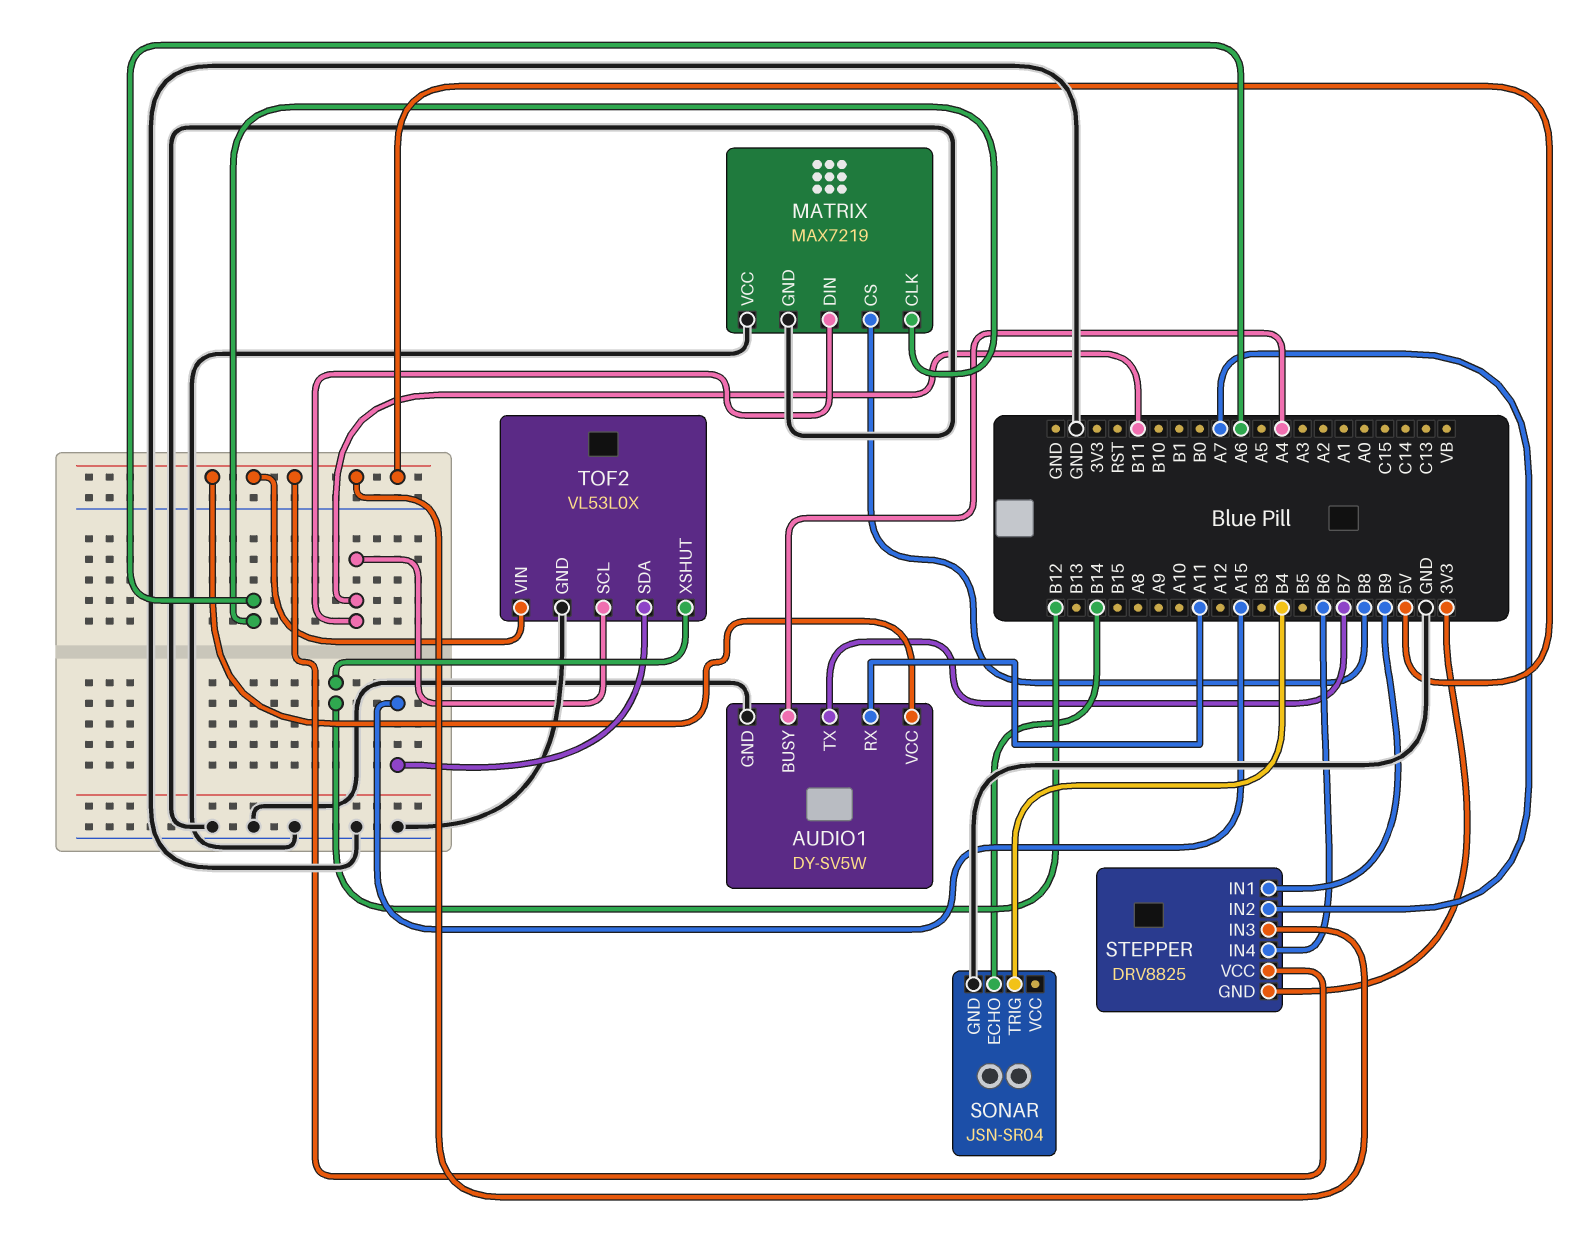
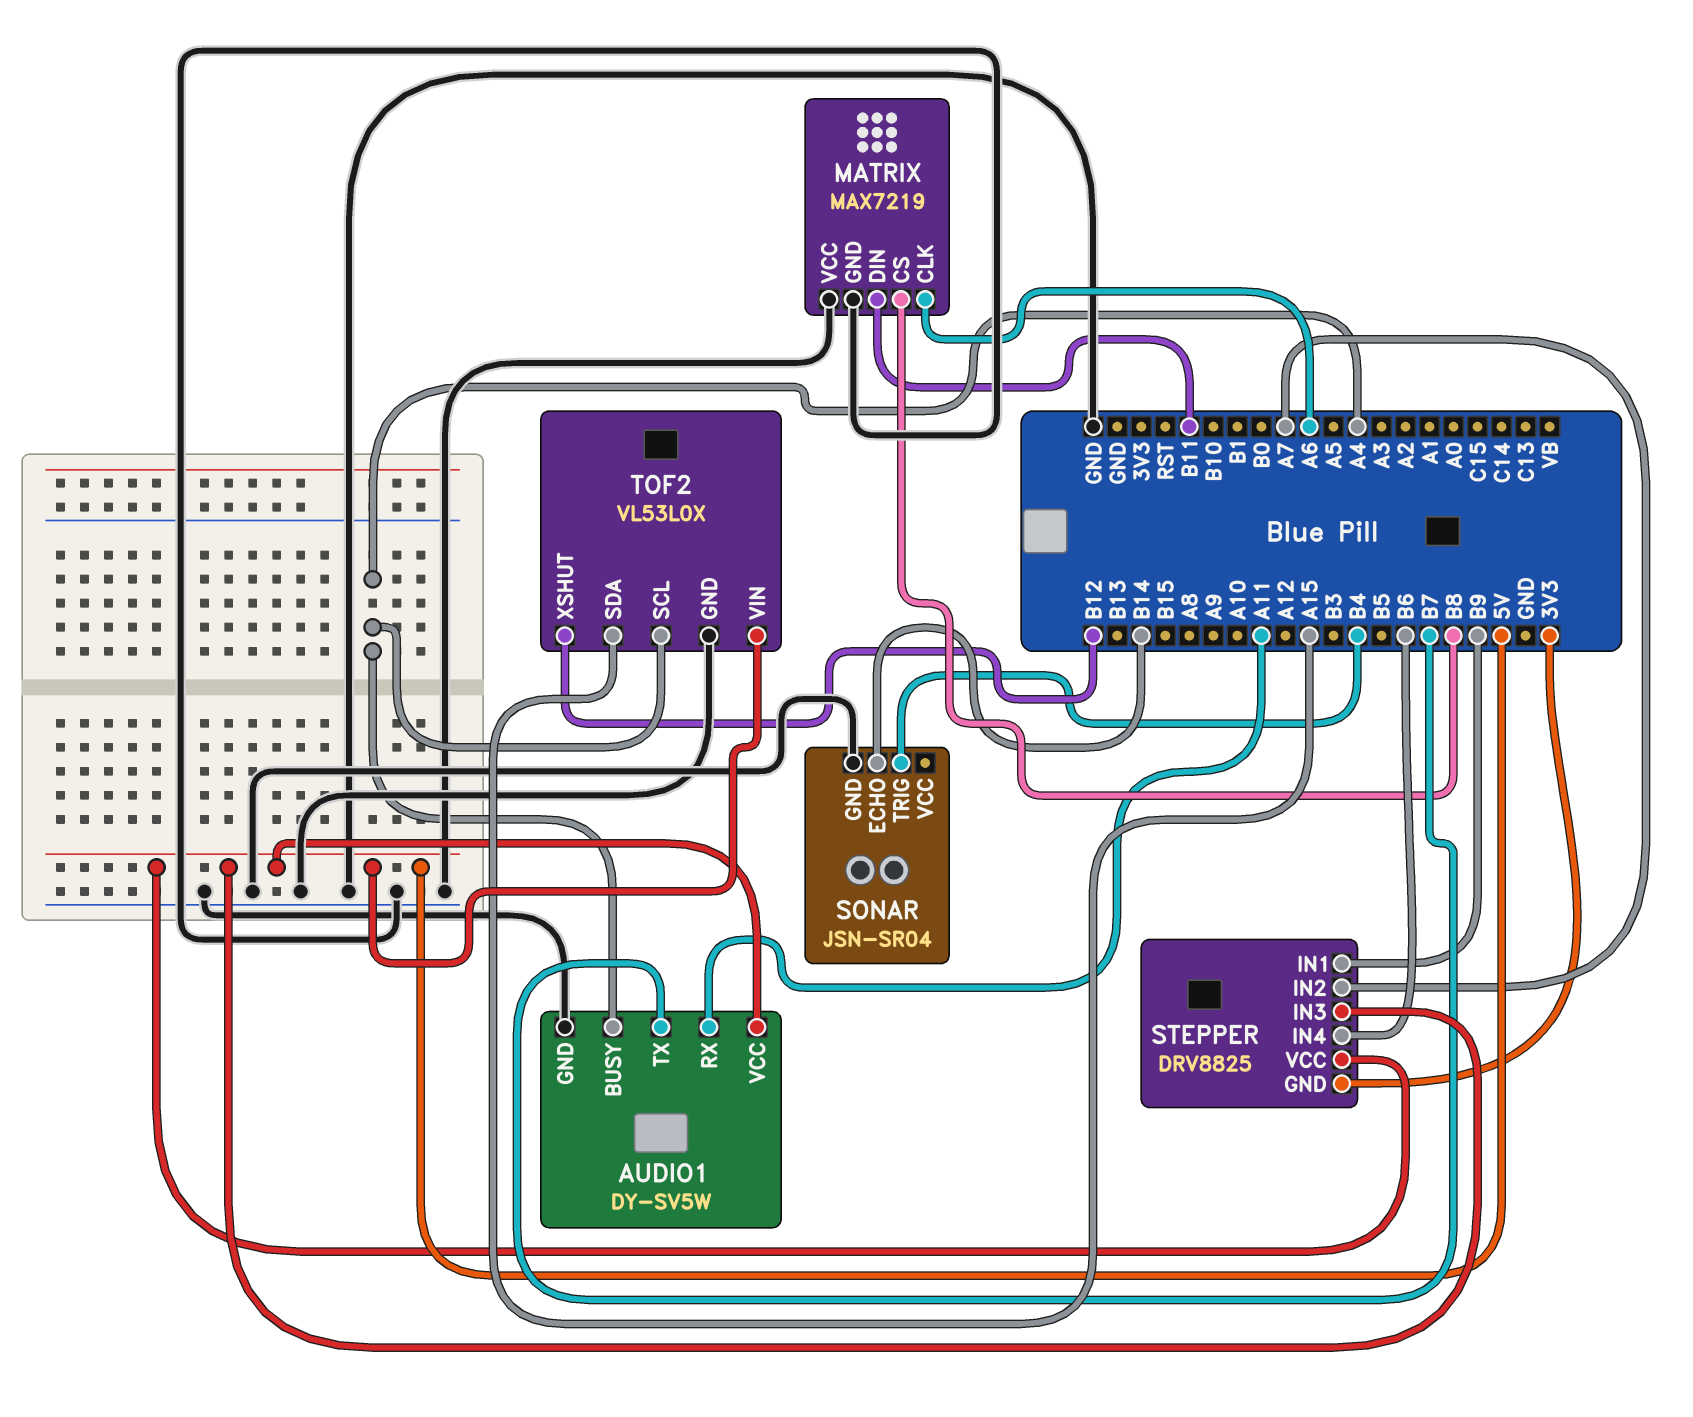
TOF2 pin SCL: B11 -> A4

